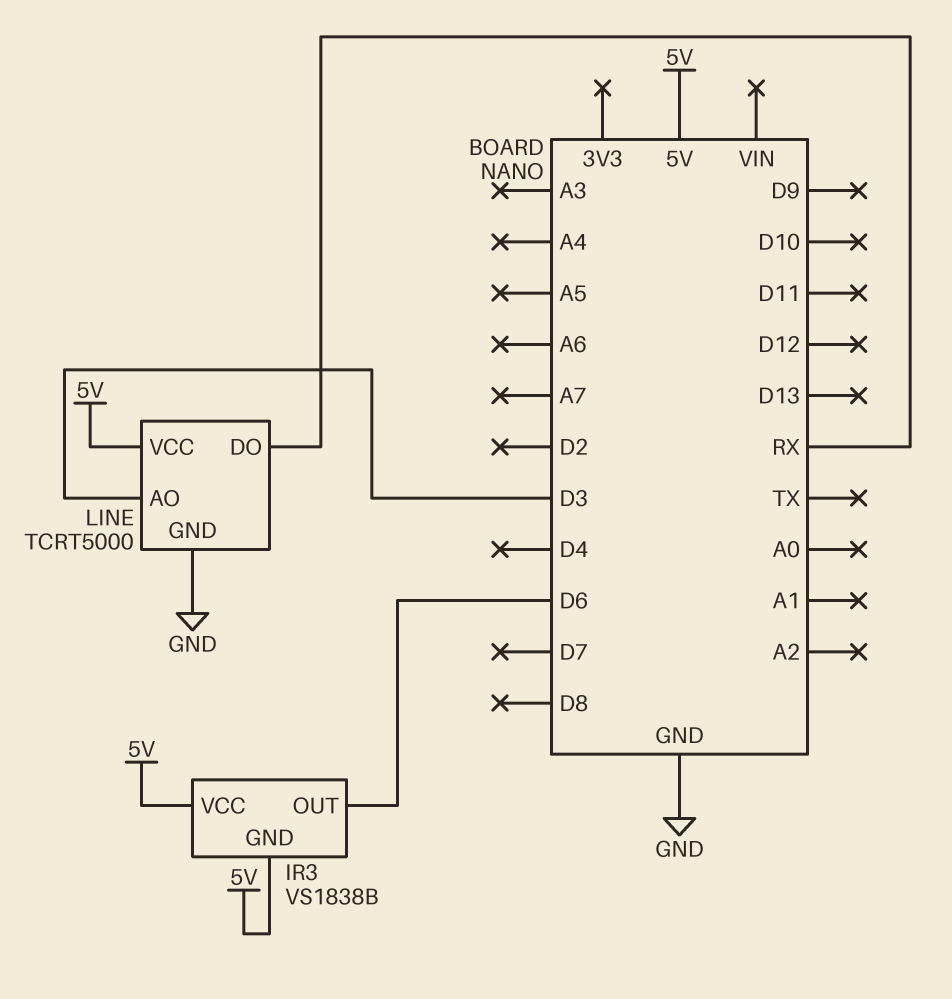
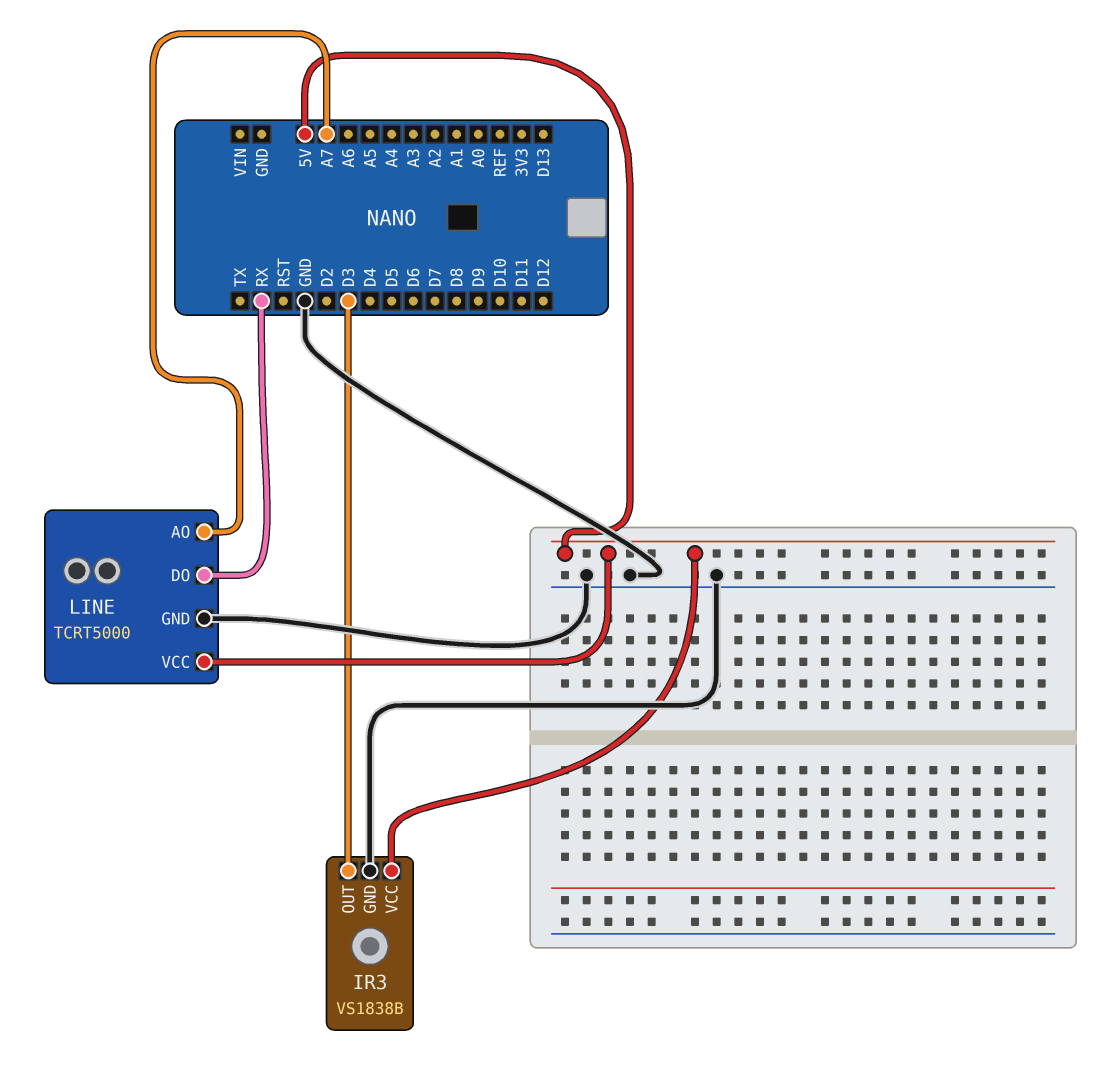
IR3 pin GND: 5V -> GND
IR3 pin OUT: D6 -> D3
LINE pin AO: D3 -> A7

